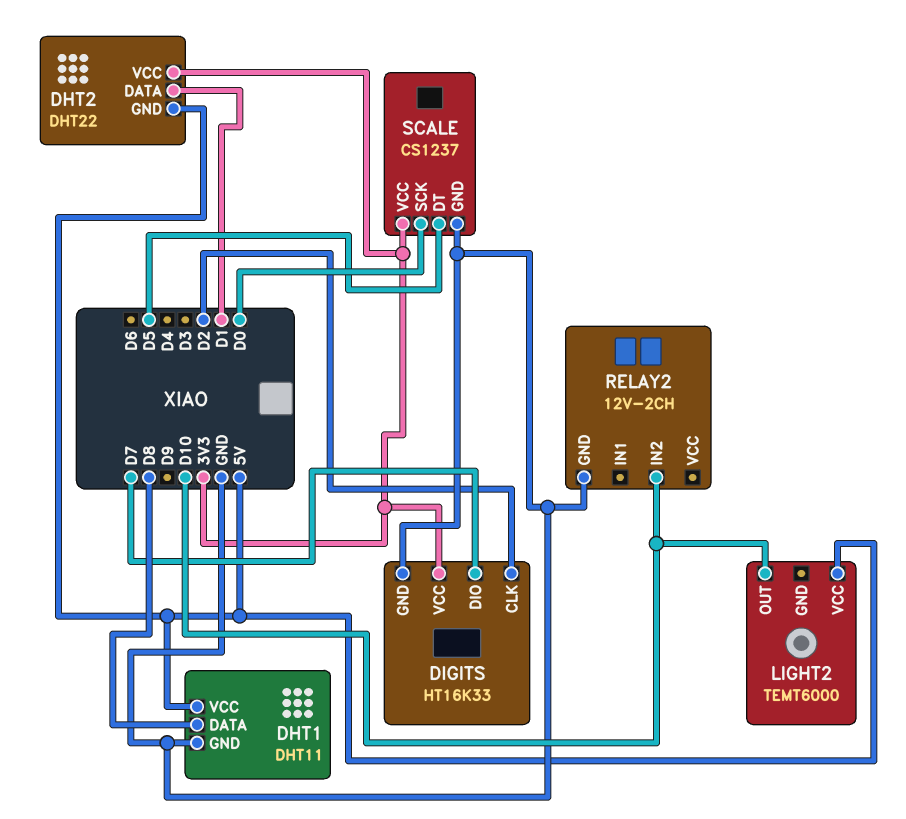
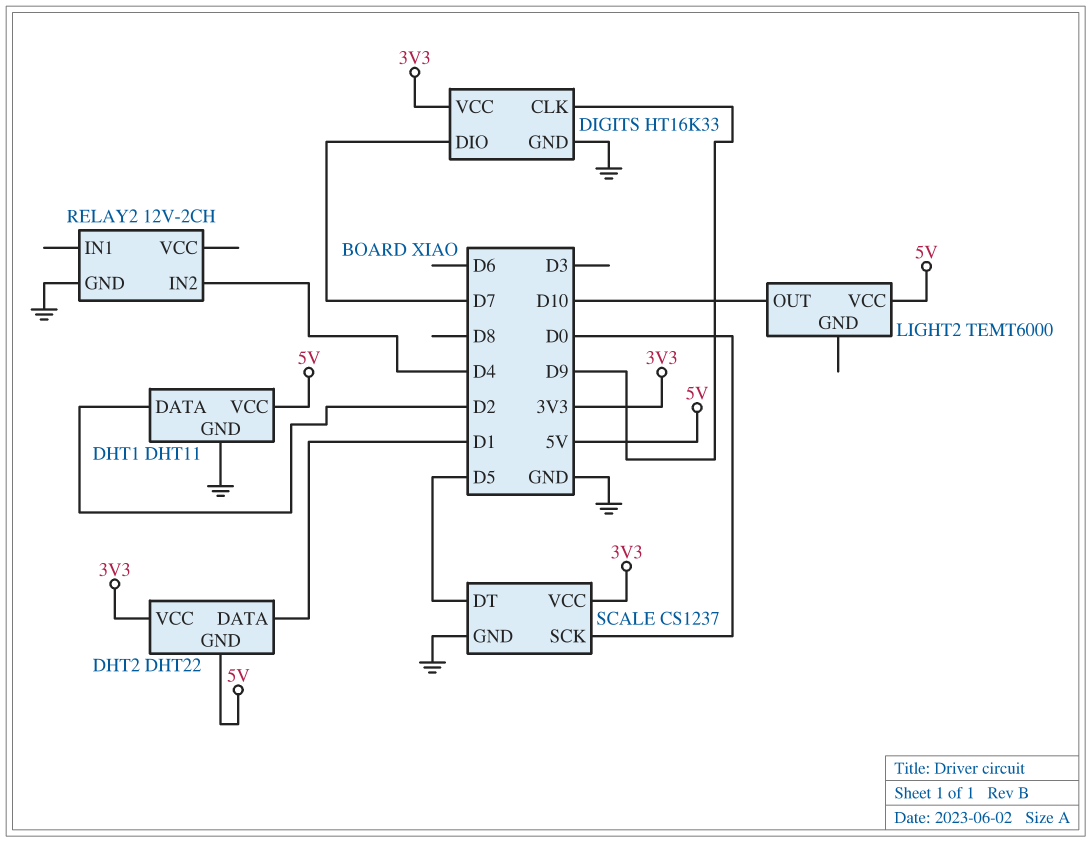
DHT1 pin DATA: D8 -> D2
DIGITS pin CLK: D2 -> D9
RELAY2 pin IN2: D10 -> D4

